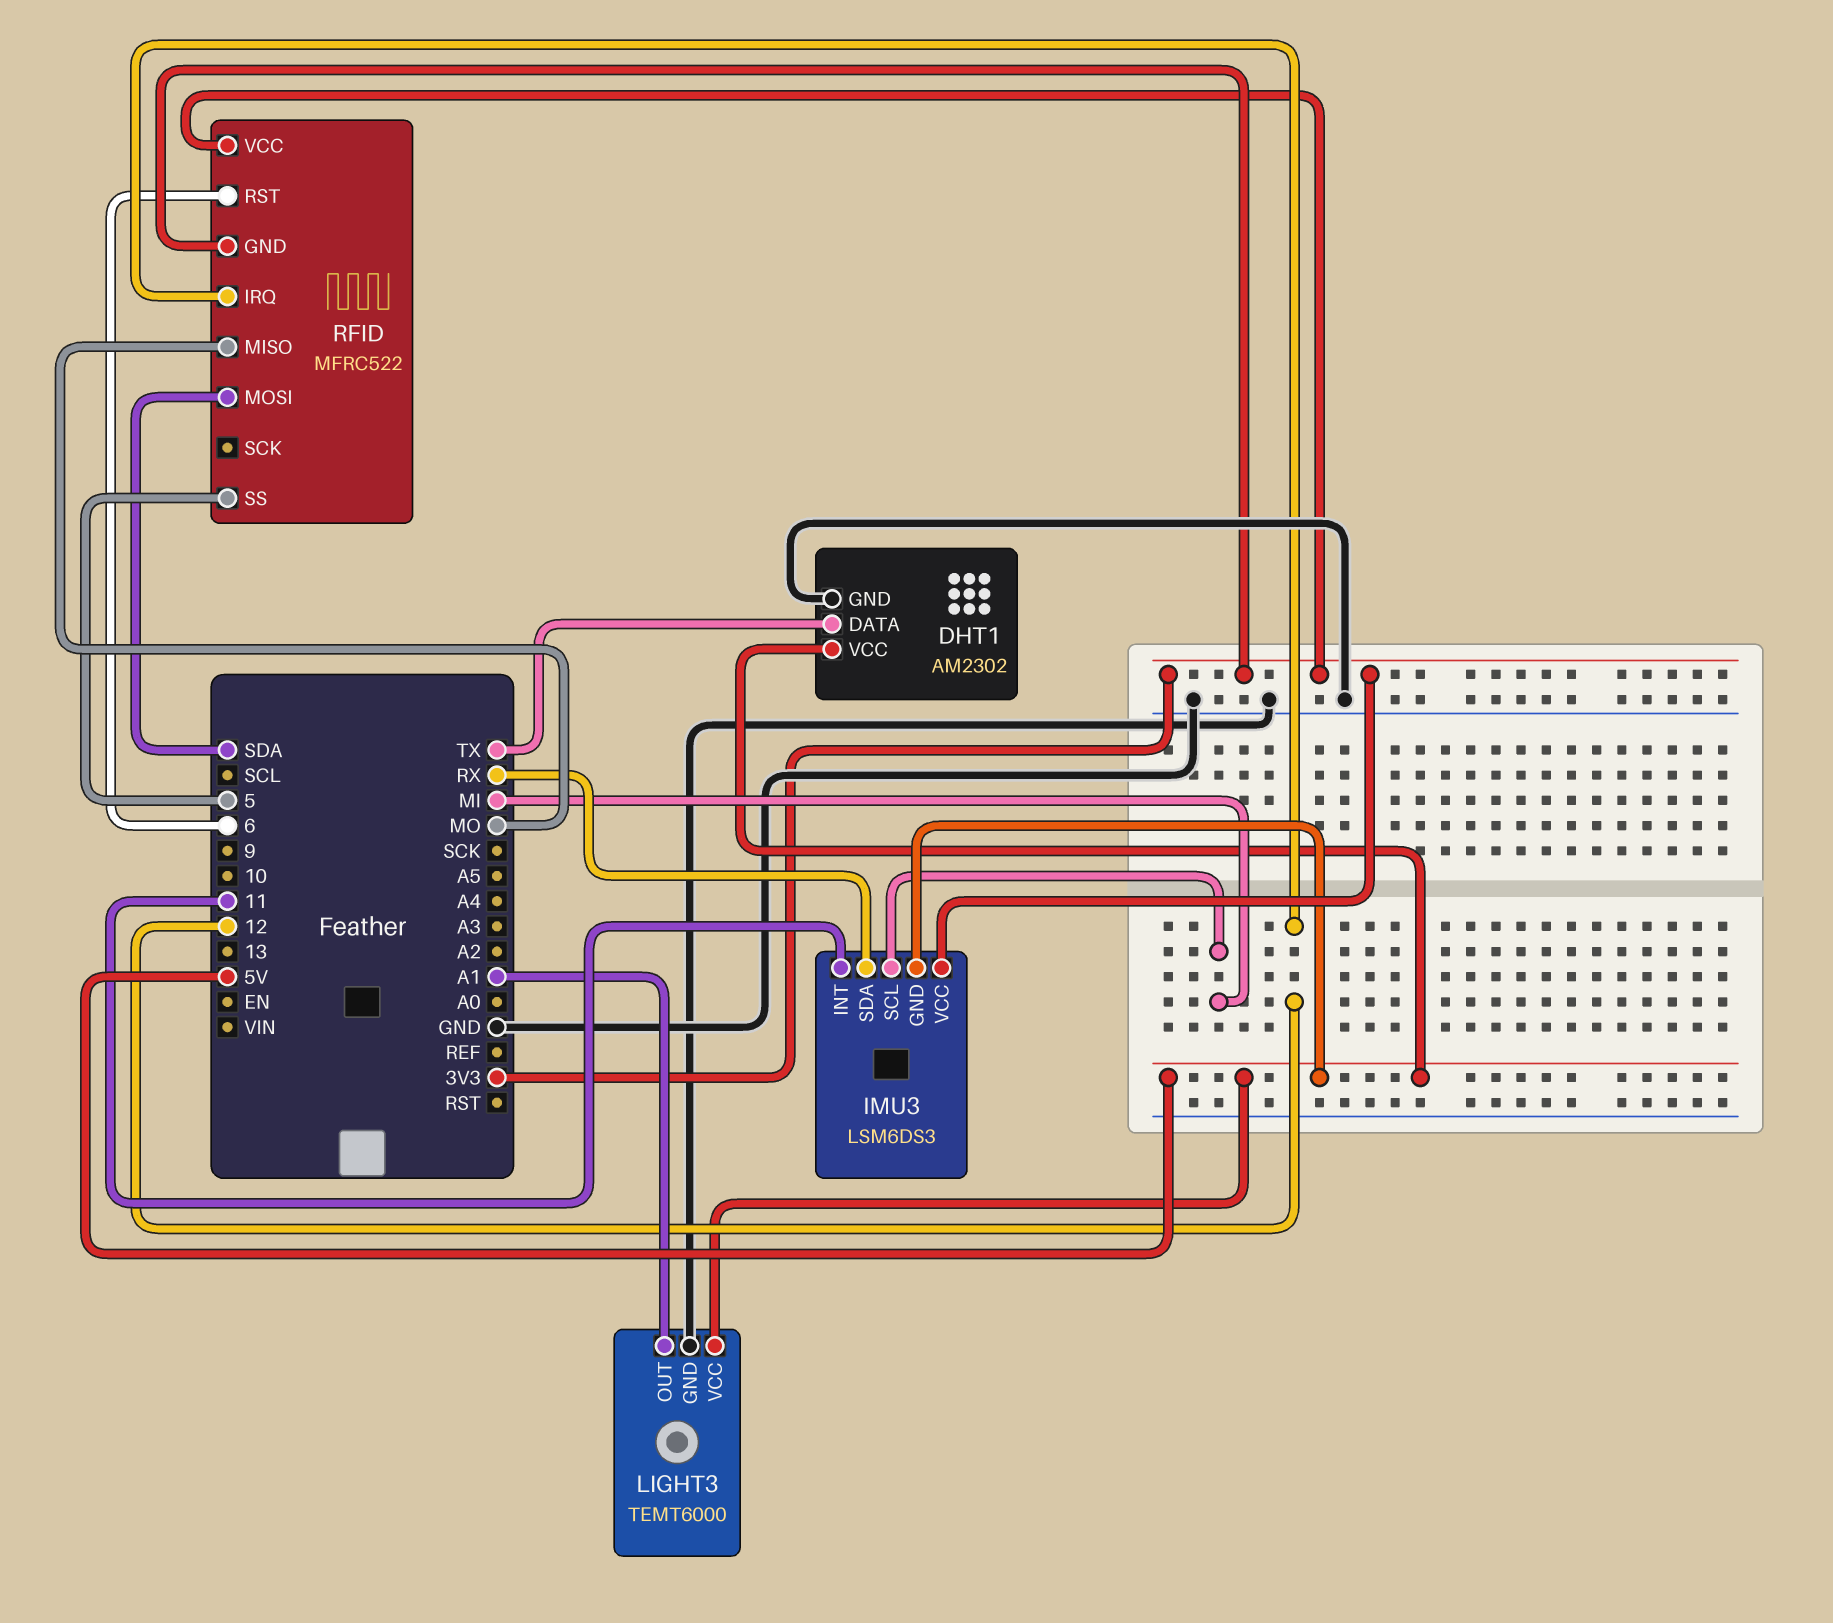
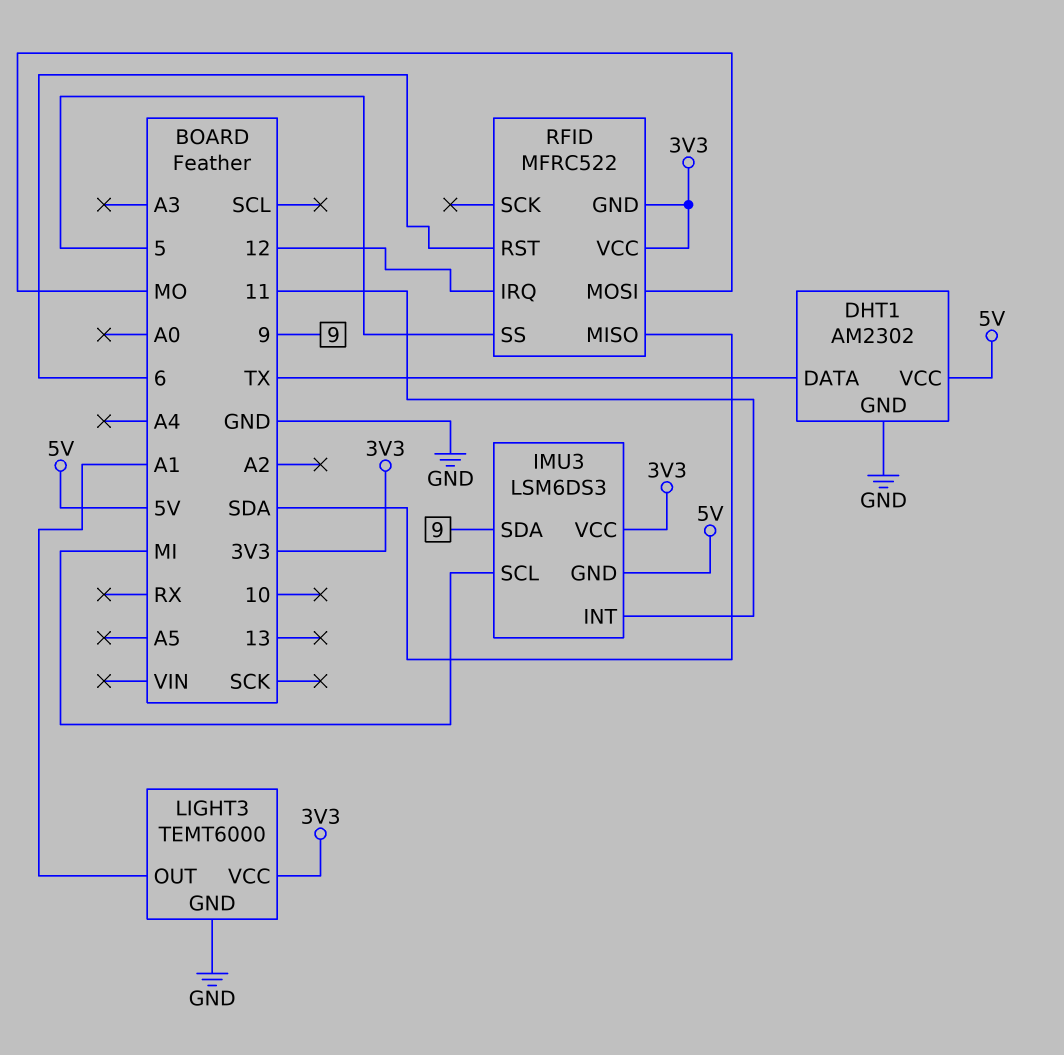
IMU3 pin SDA: RX -> 9
LIGHT3 pin VCC: 5V -> 3V3
RFID pin MISO: MO -> SDA
RFID pin MOSI: SDA -> MO

